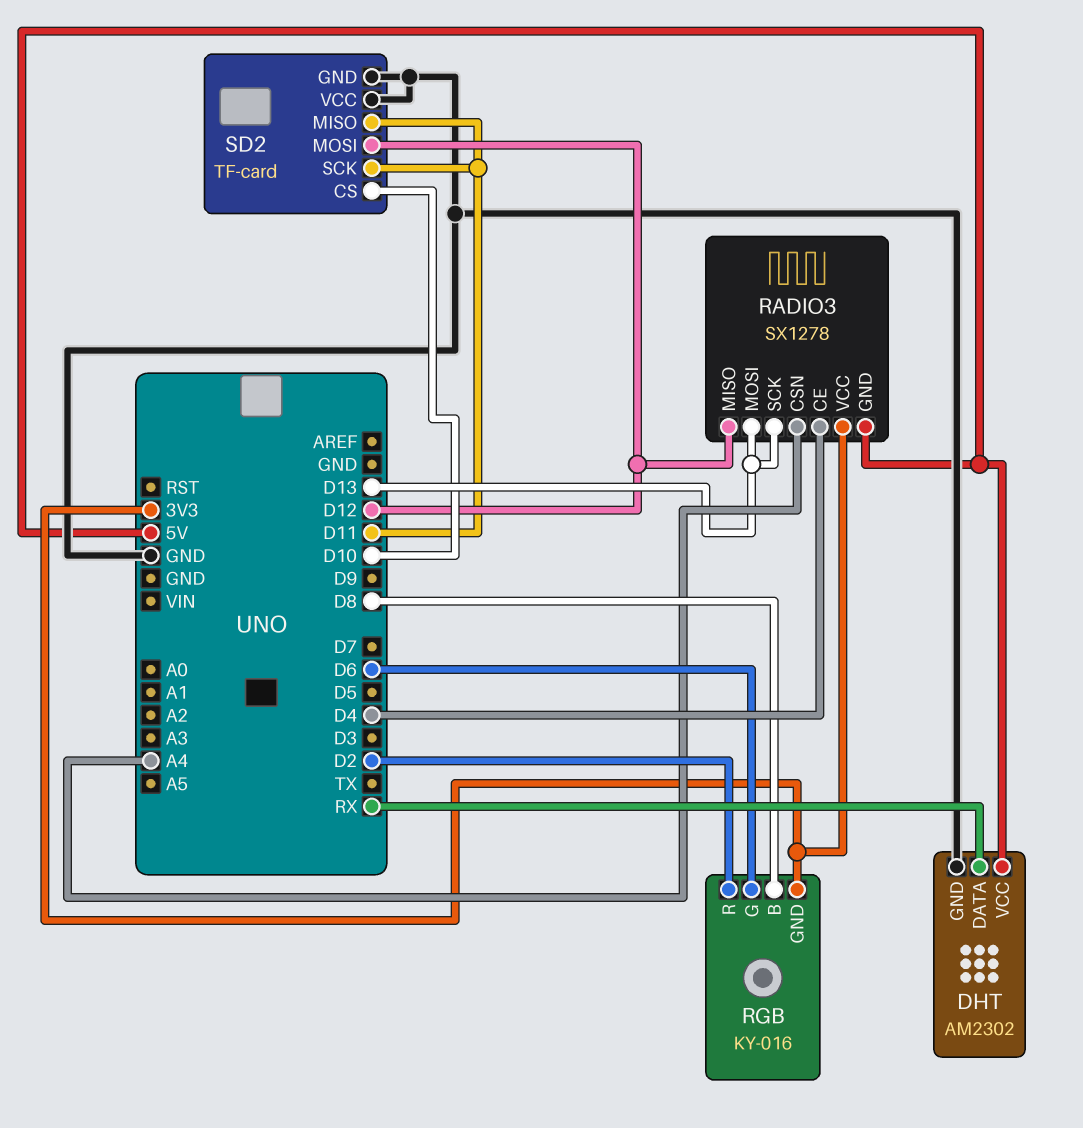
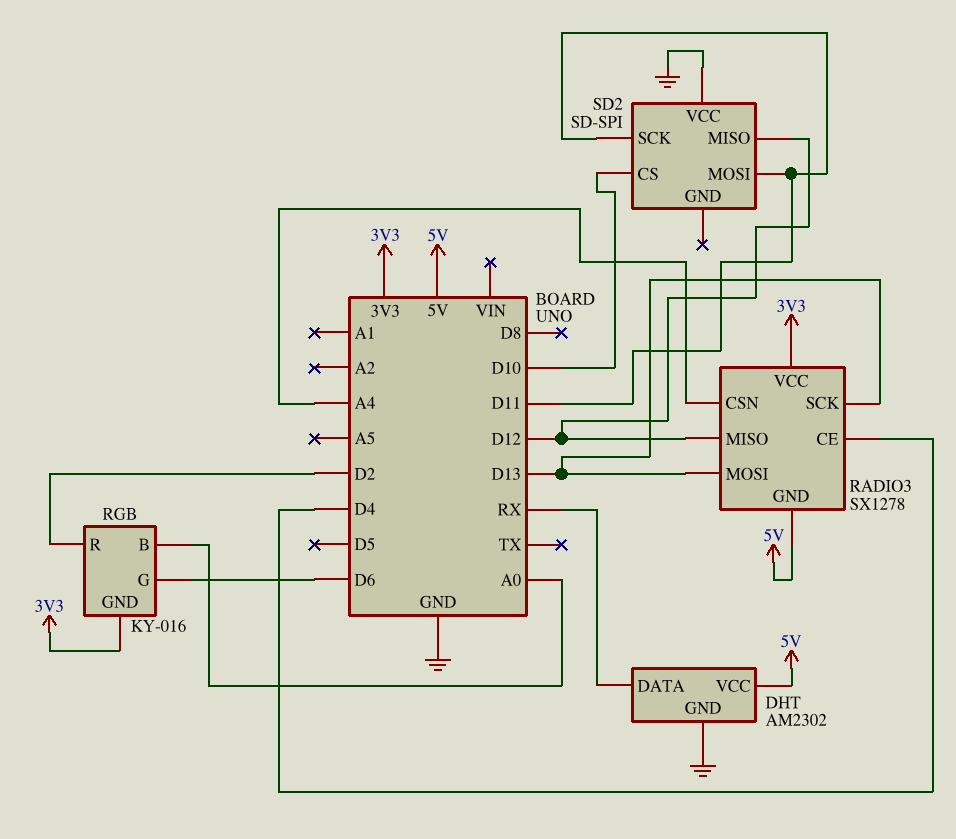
RGB pin B: D8 -> A0
SD2: TF-card -> SD-SPI
SD2 pin GND: GND -> none
SD2 pin MISO: D11 -> D12
SD2 pin MOSI: D12 -> D11

